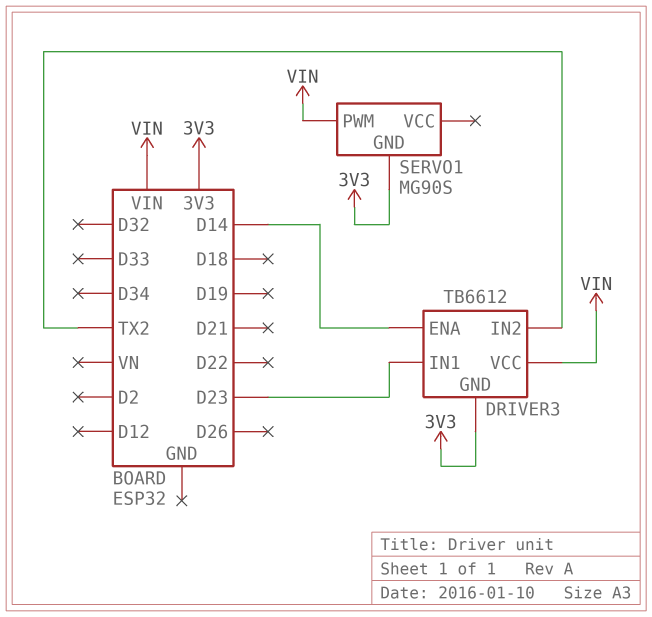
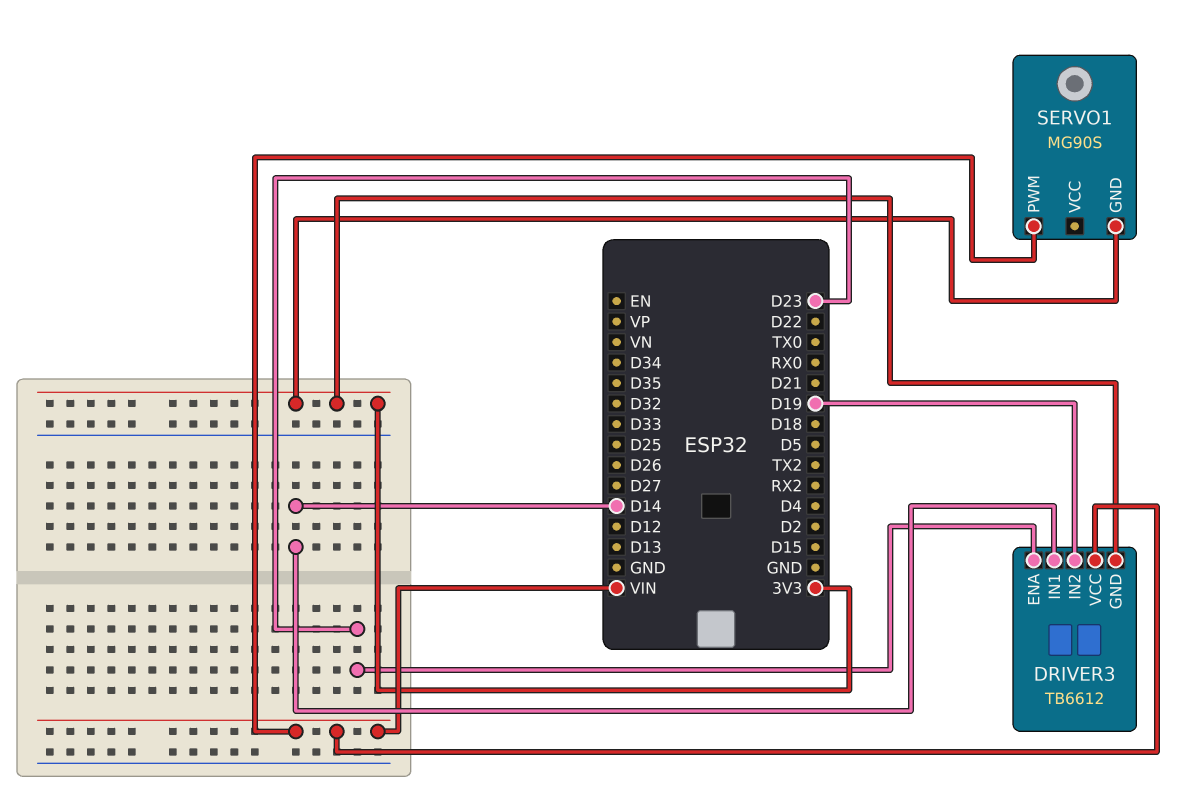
DRIVER3 pin ENA: D14 -> D23
DRIVER3 pin IN1: D23 -> D14
DRIVER3 pin IN2: TX2 -> D19

